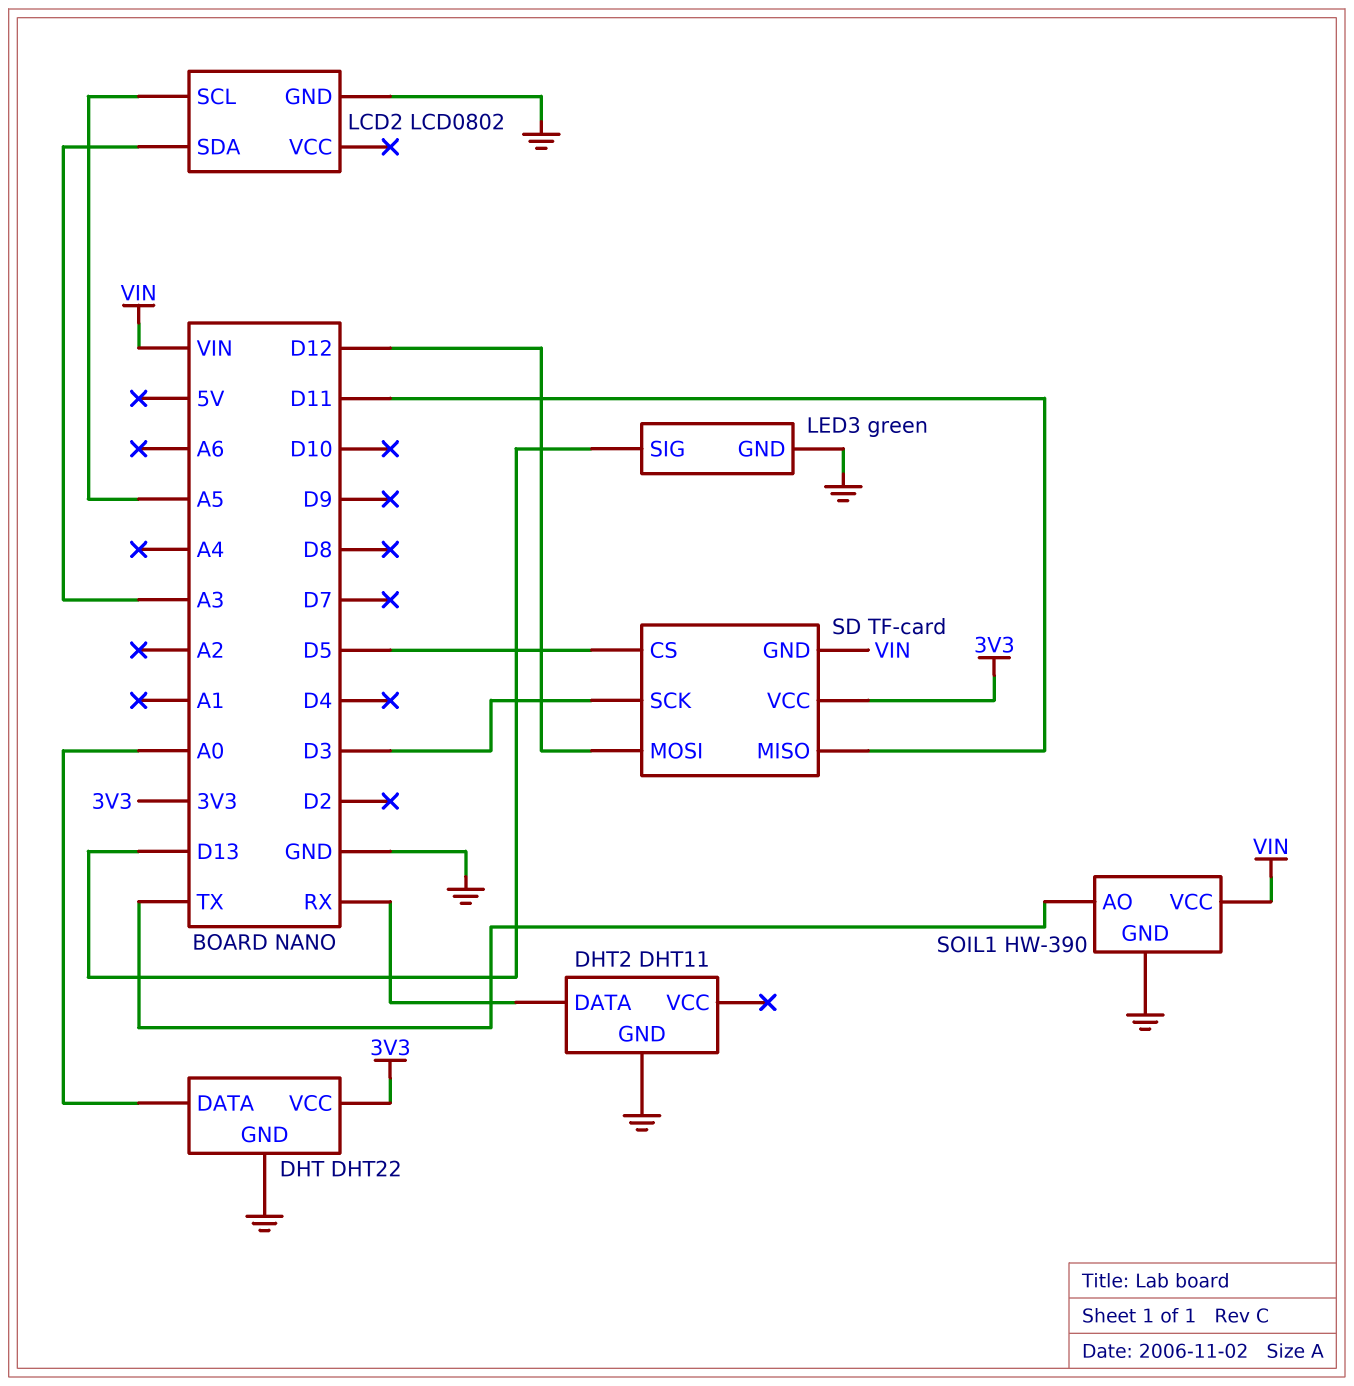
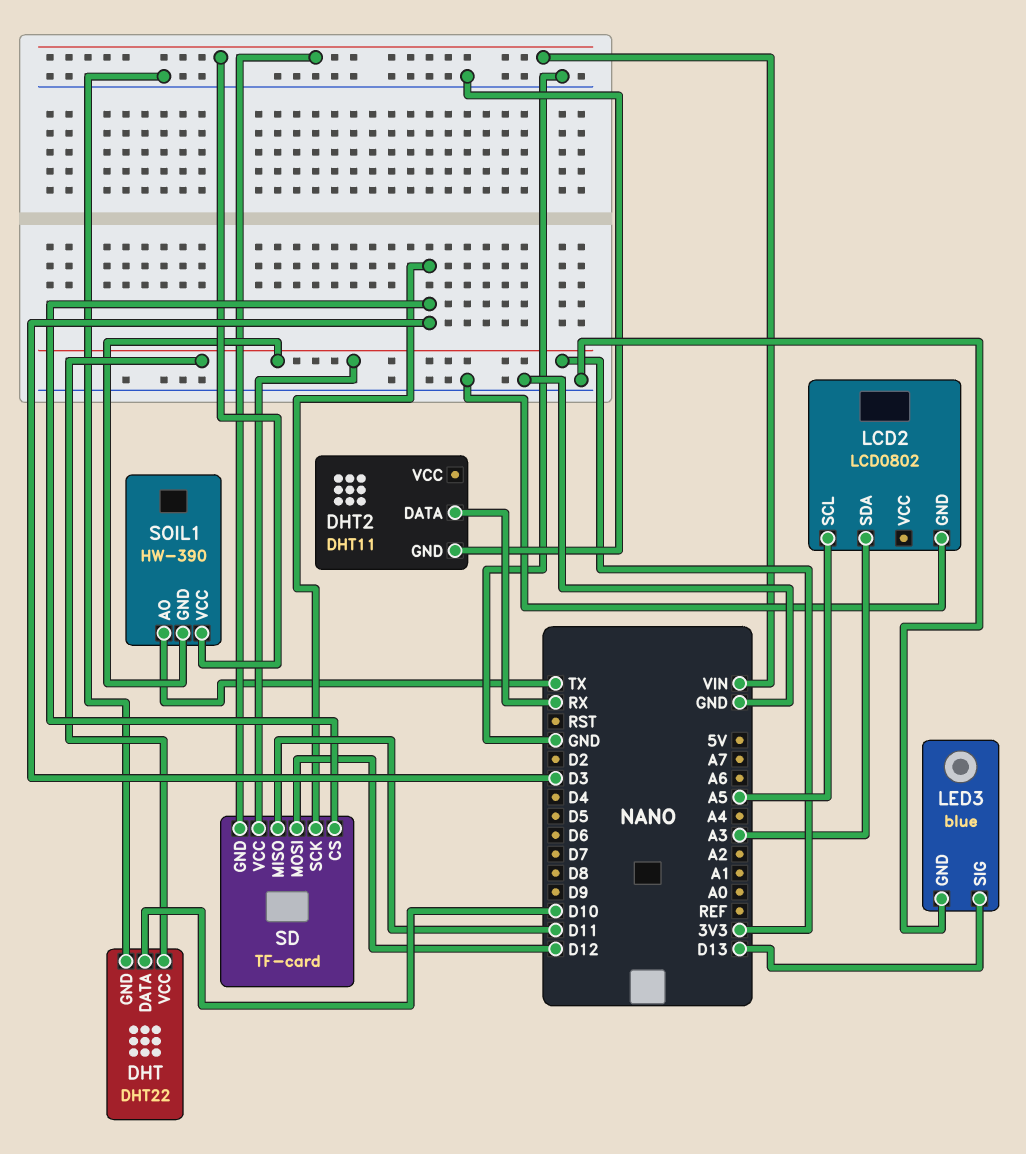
DHT pin DATA: A0 -> D10
LED3: green -> blue
SD pin CS: D5 -> D3
SOIL1 pin GND: GND -> 3V3

